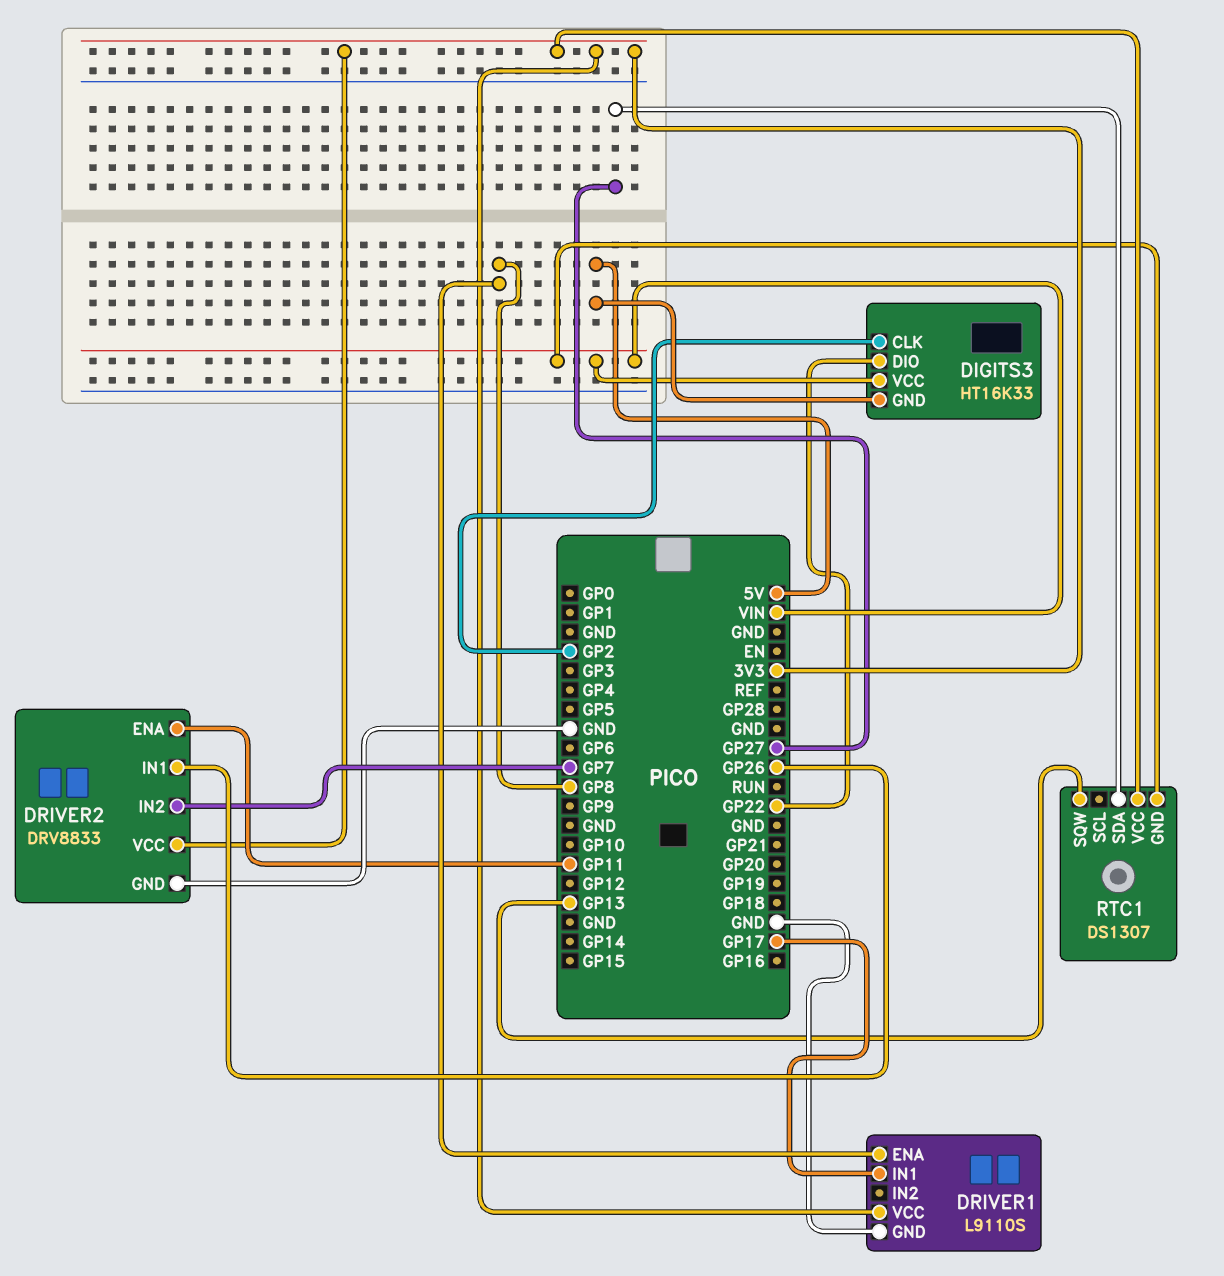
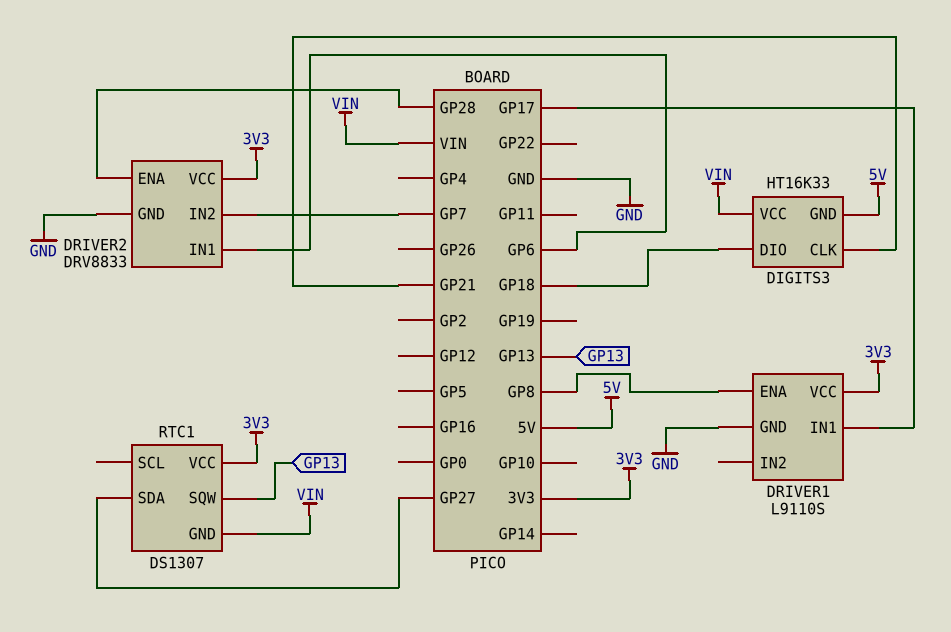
DIGITS3 pin CLK: GP2 -> GP21
DIGITS3 pin DIO: GP22 -> GP18
DRIVER2 pin ENA: GP11 -> GP28
DRIVER2 pin IN1: GP26 -> GP6

